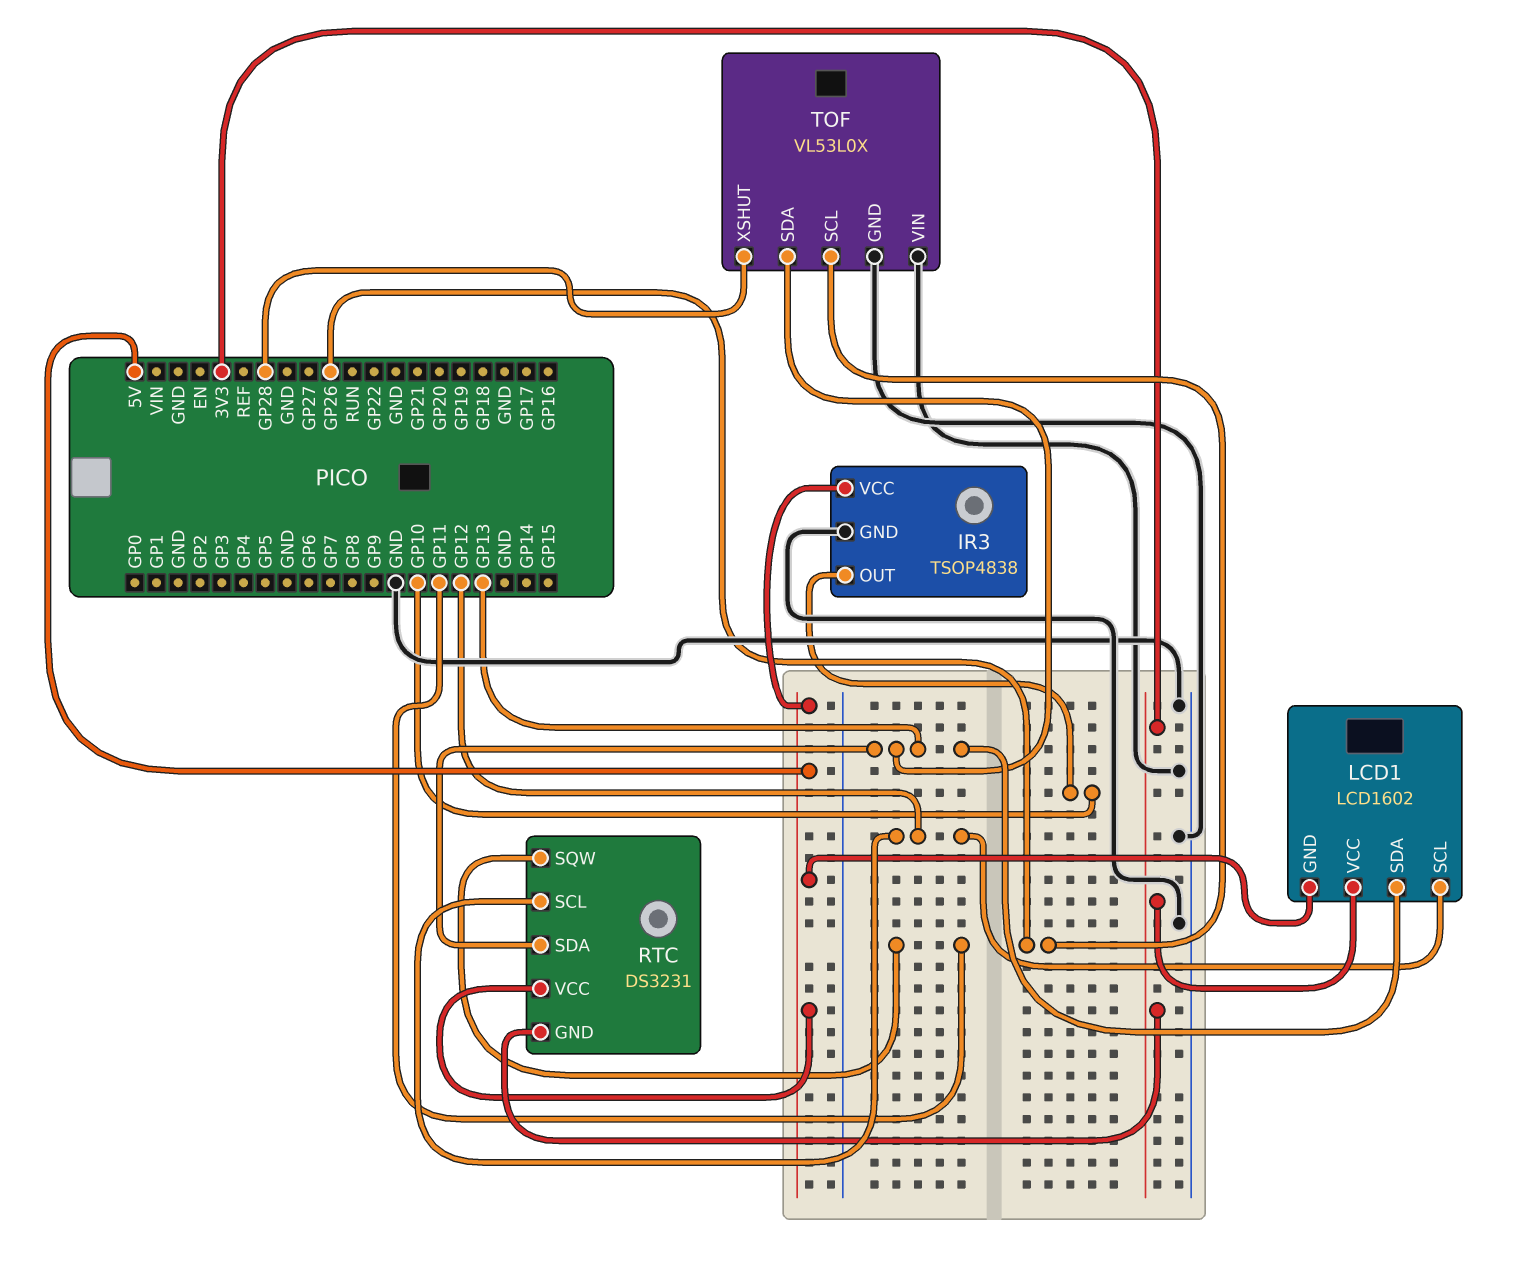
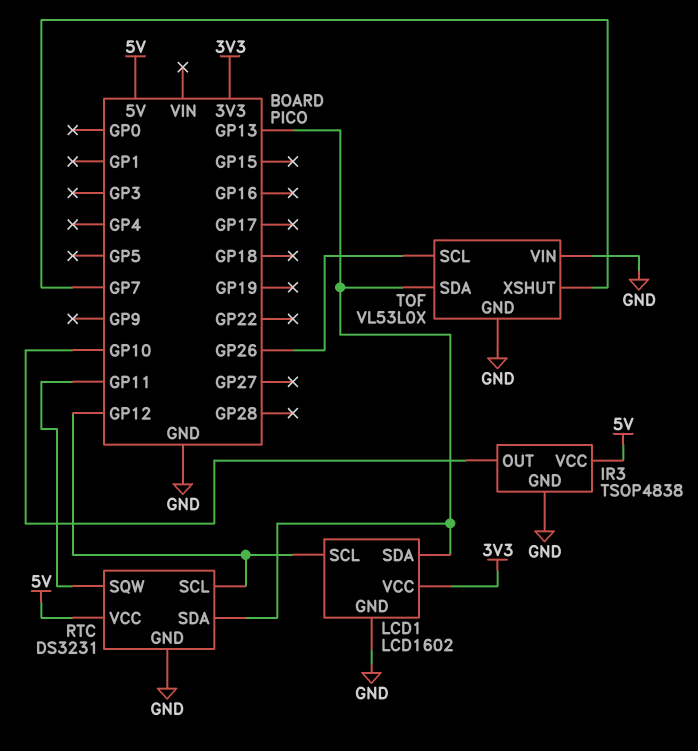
LCD1 pin GND: 5V -> GND
RTC pin GND: 3V3 -> GND
TOF pin XSHUT: GP28 -> GP7

